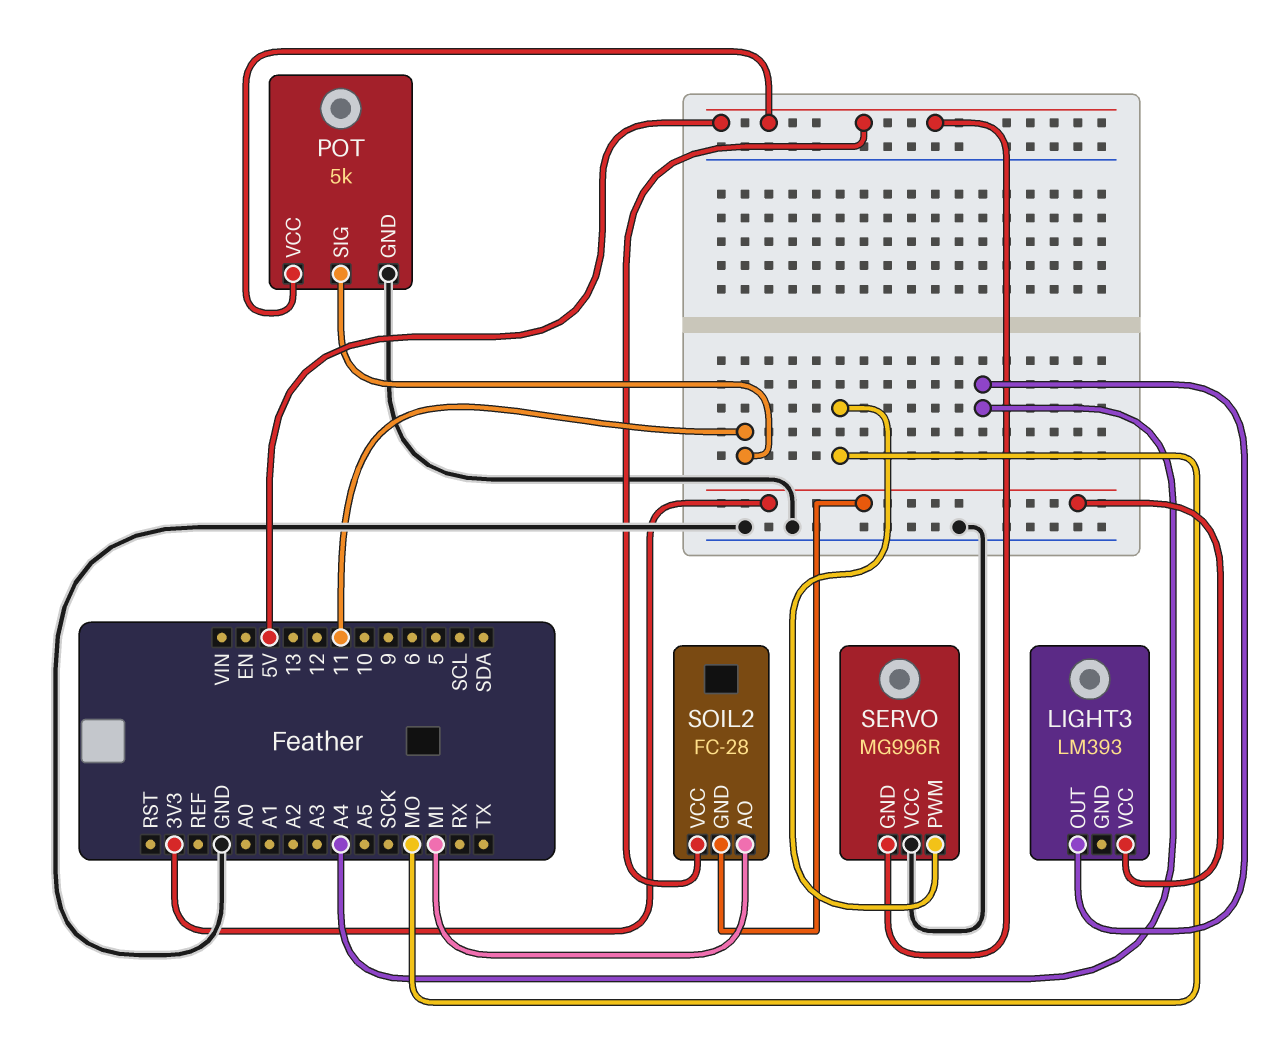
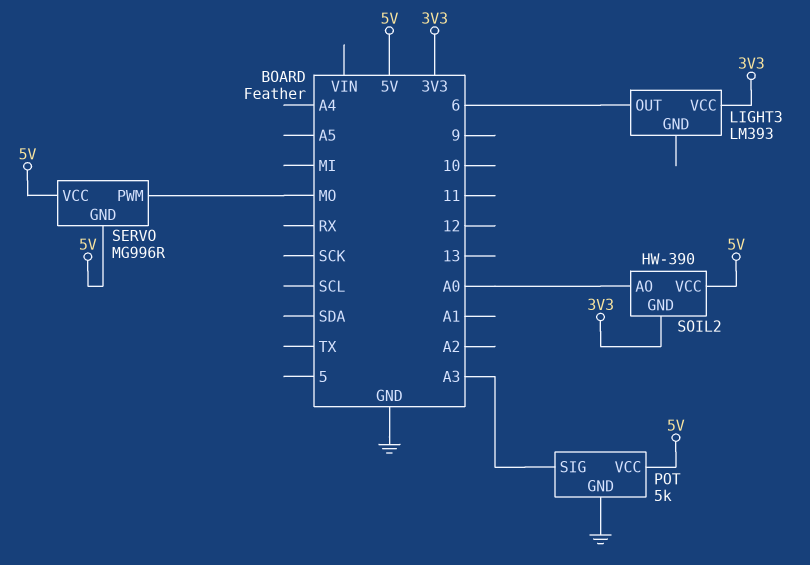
LIGHT3 pin OUT: A4 -> 6
POT pin SIG: 11 -> A3
SERVO pin VCC: GND -> 5V
SOIL2: FC-28 -> HW-390
SOIL2 pin AO: MI -> A0

